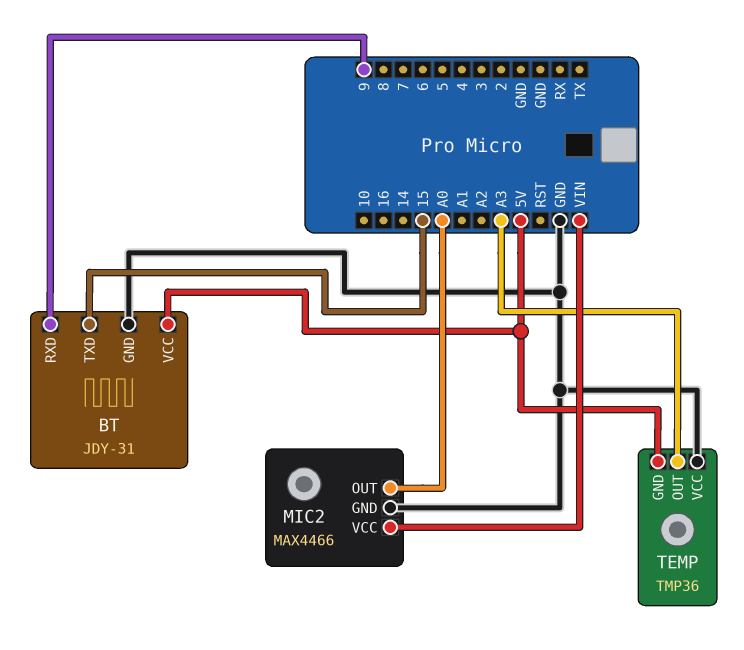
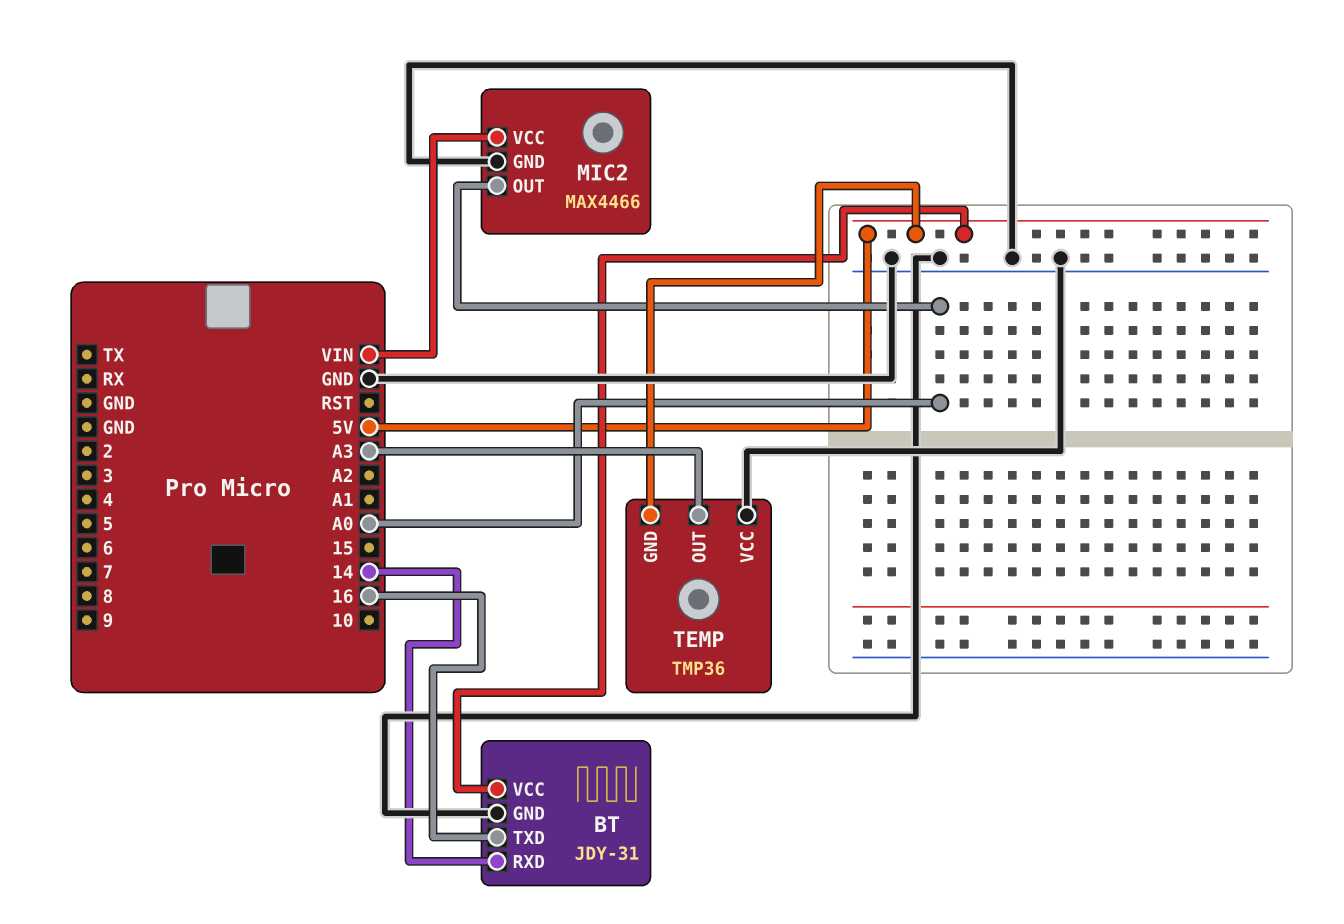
BT pin RXD: 9 -> 14
BT pin TXD: 15 -> 16

